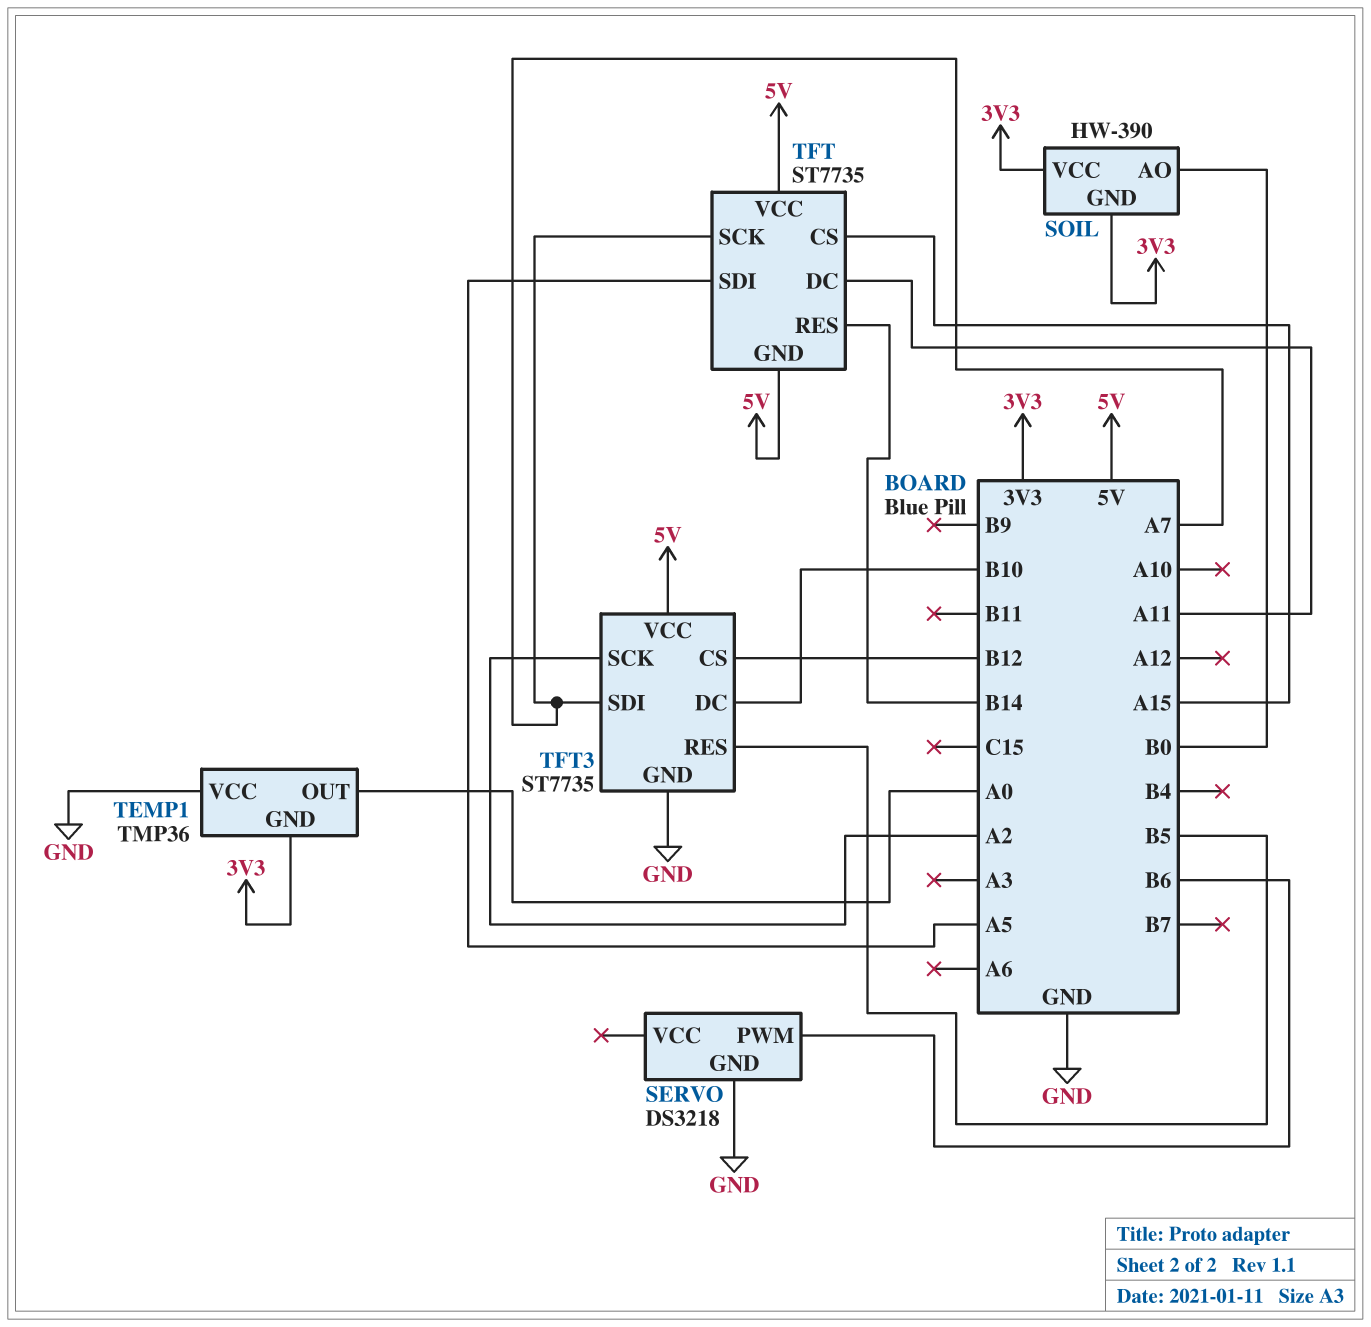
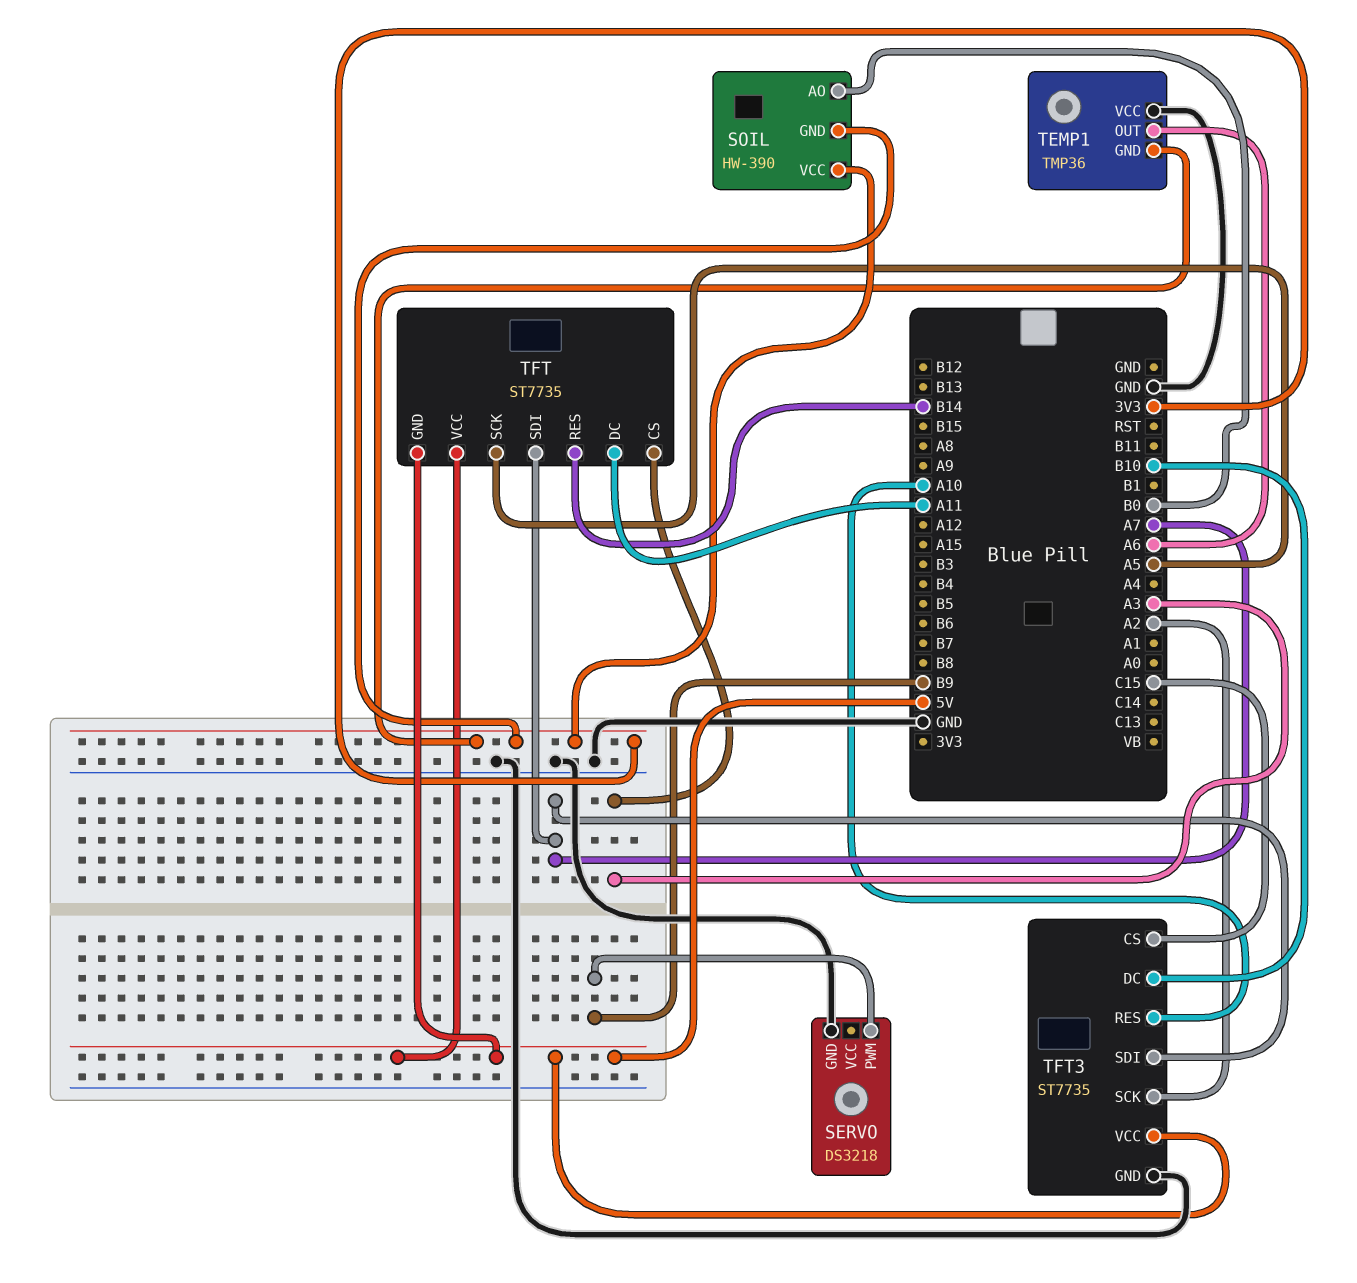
SERVO pin PWM: B6 -> B9
TEMP1 pin OUT: A0 -> A6
TFT pin CS: A15 -> A3
TFT pin SCK: A7 -> A5
TFT pin SDI: A5 -> A7
TFT3 pin CS: B12 -> C15
TFT3 pin RES: B5 -> A10

